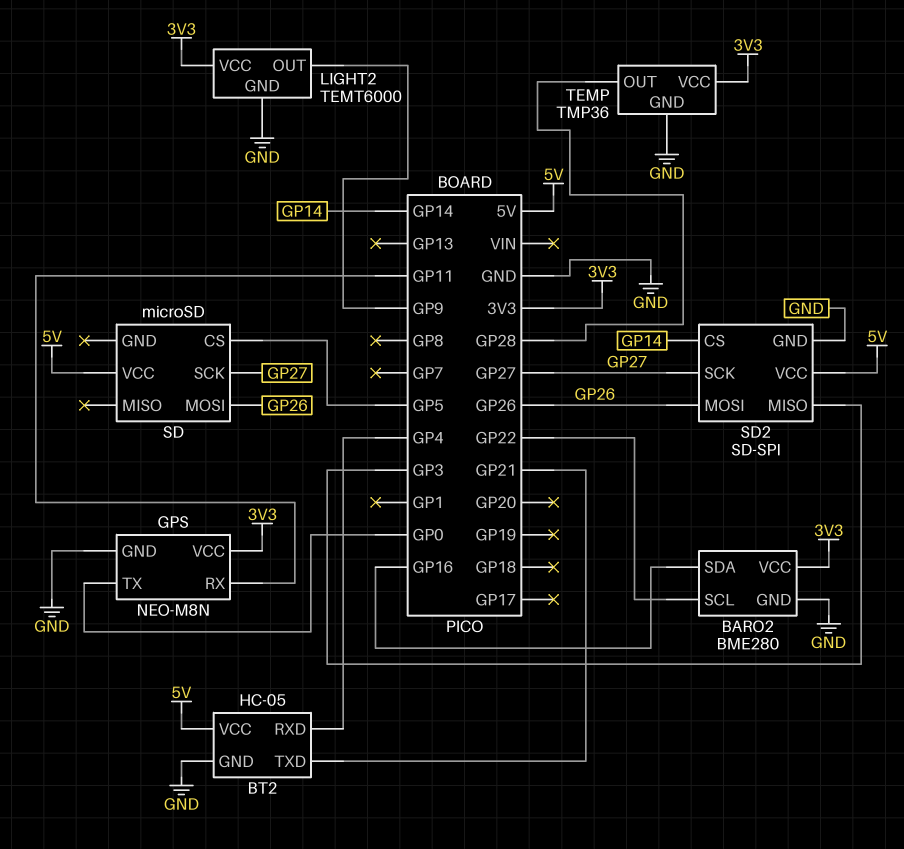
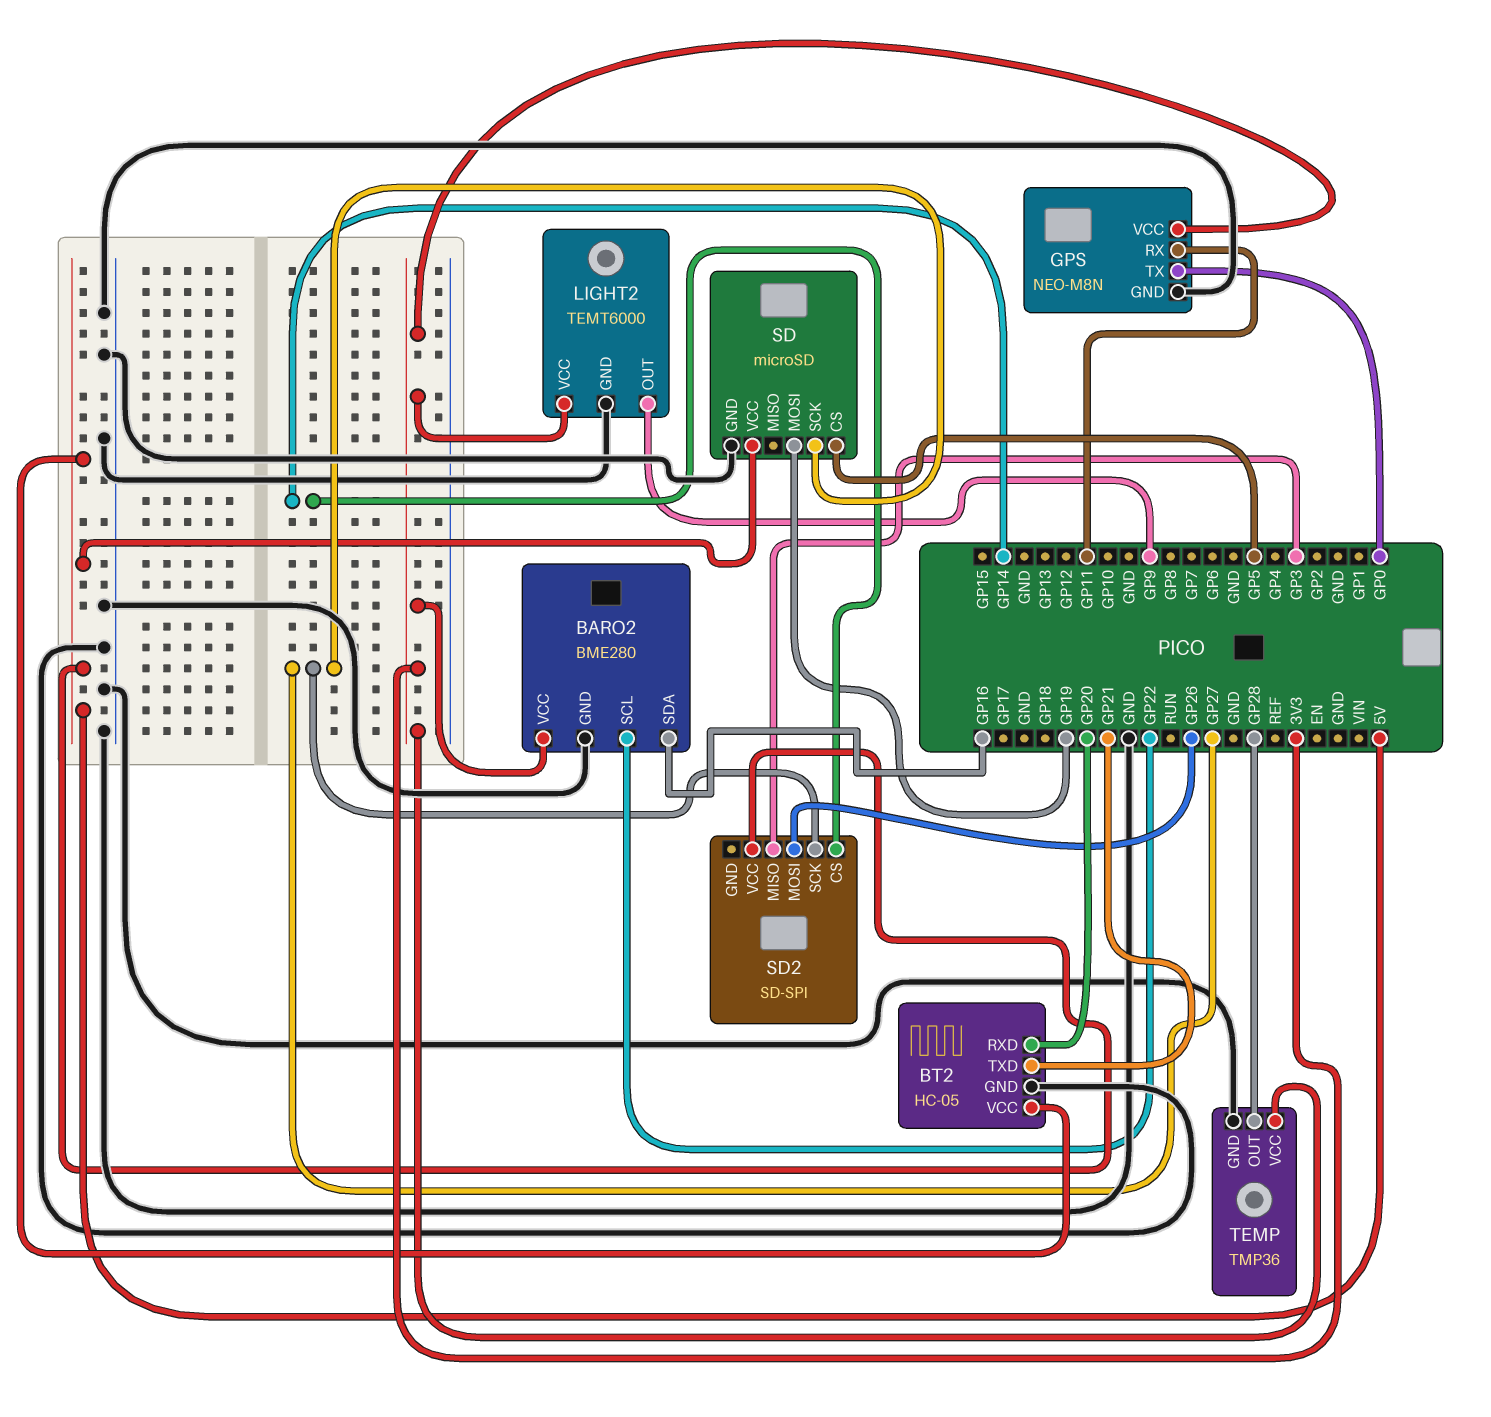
BT2 pin RXD: GP4 -> GP20
SD pin GND: none -> GND
SD pin MOSI: GP26 -> GP19
SD2 pin GND: GND -> none

